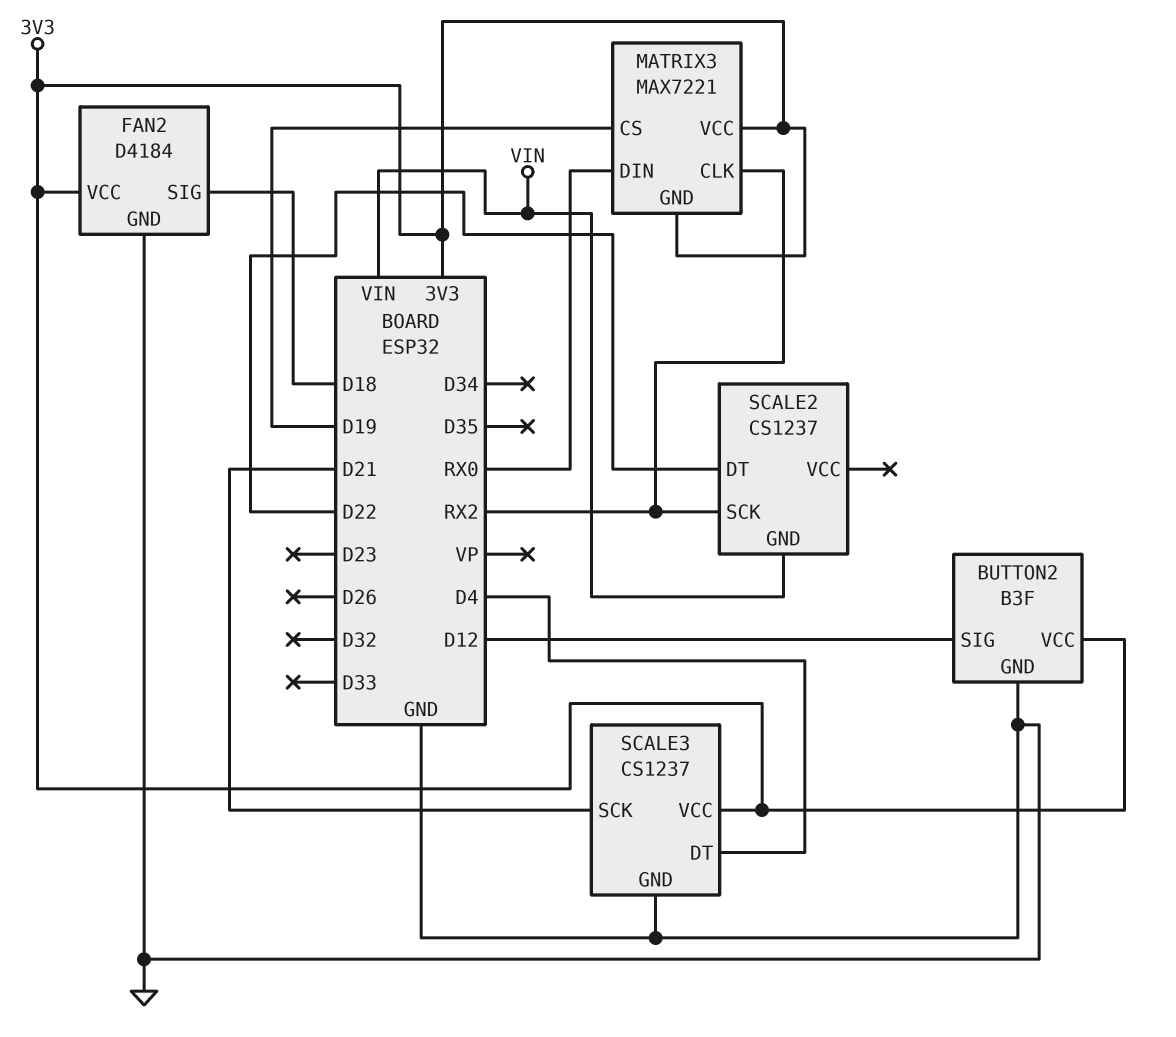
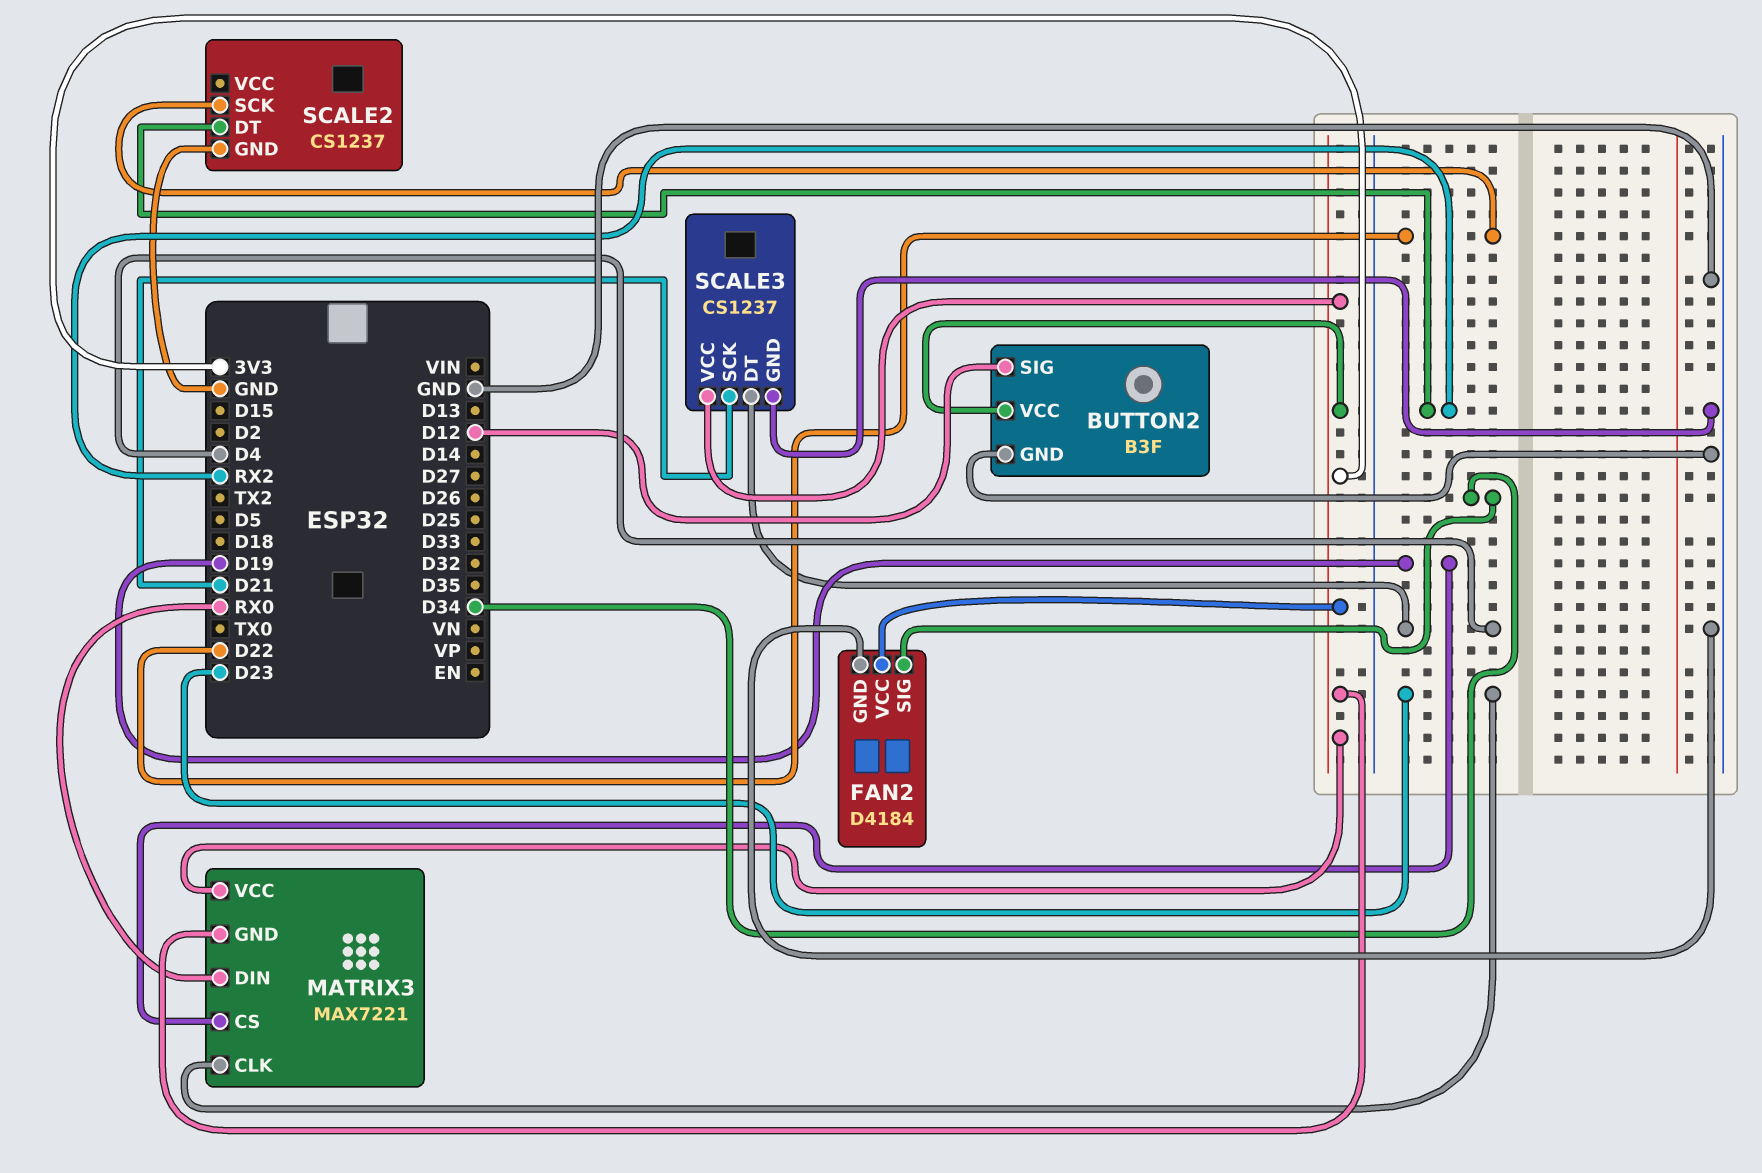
FAN2 pin SIG: D18 -> D34
MATRIX3 pin CLK: RX2 -> D23
SCALE2 pin DT: D22 -> RX2
SCALE2 pin GND: VIN -> GND
SCALE2 pin SCK: RX2 -> D22

